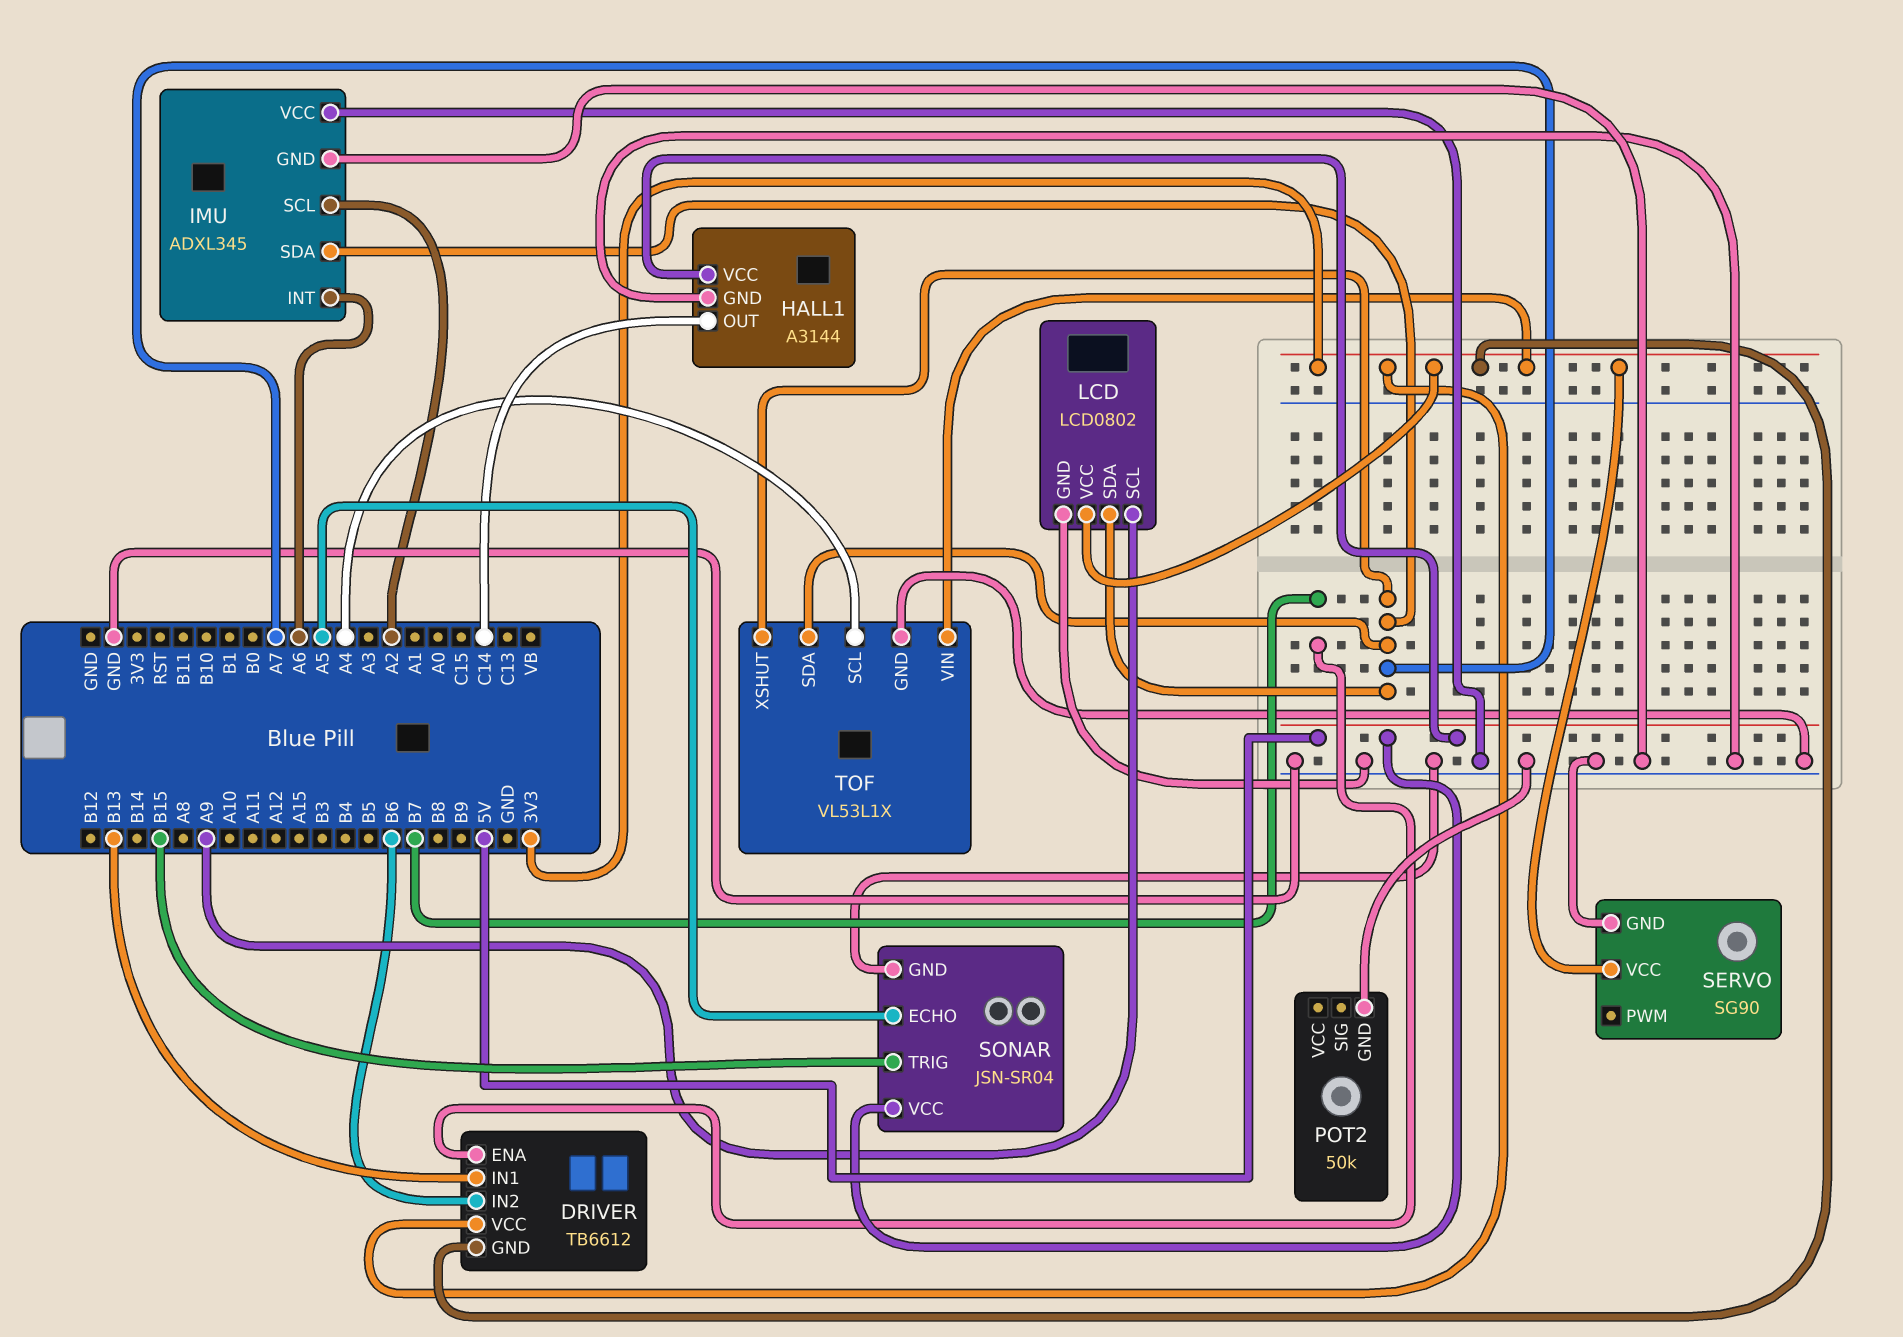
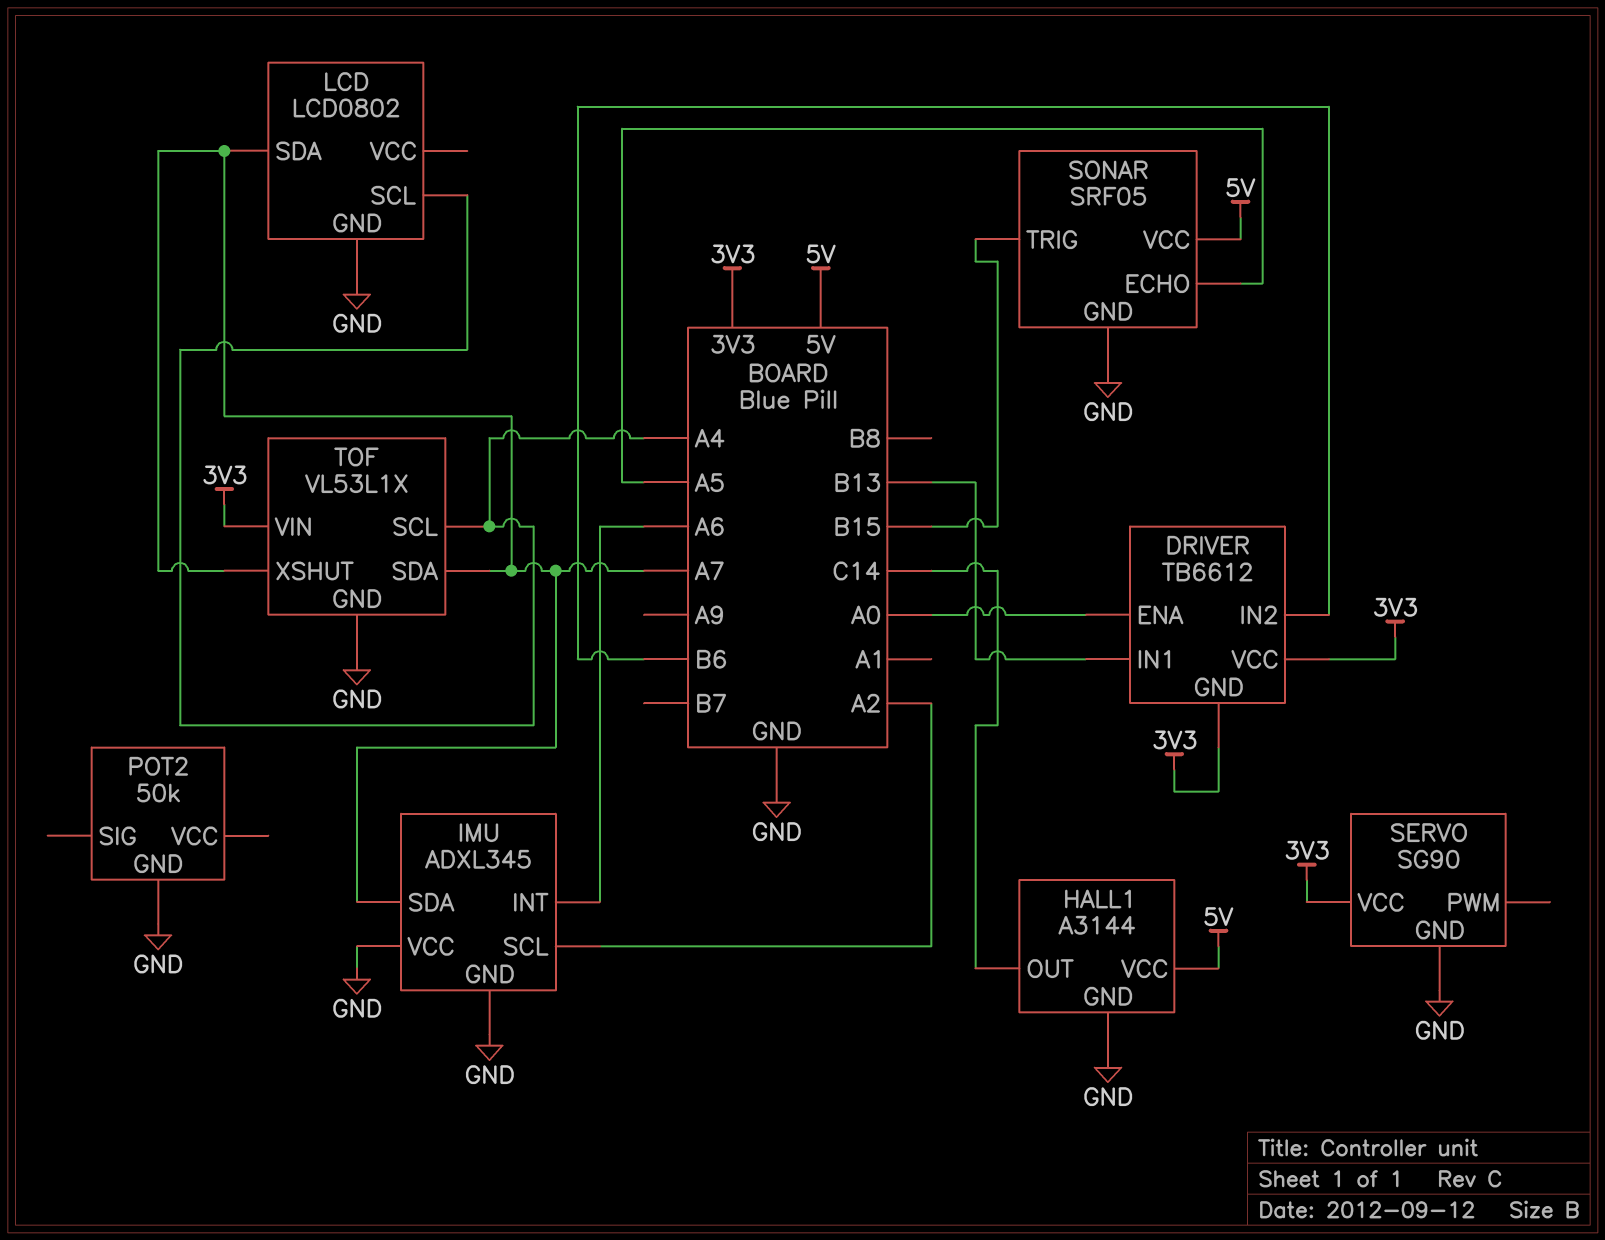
DRIVER pin ENA: B7 -> A0
LCD pin SCL: A9 -> A4
LCD pin VCC: 3V3 -> none
SONAR: JSN-SR04 -> SRF05

